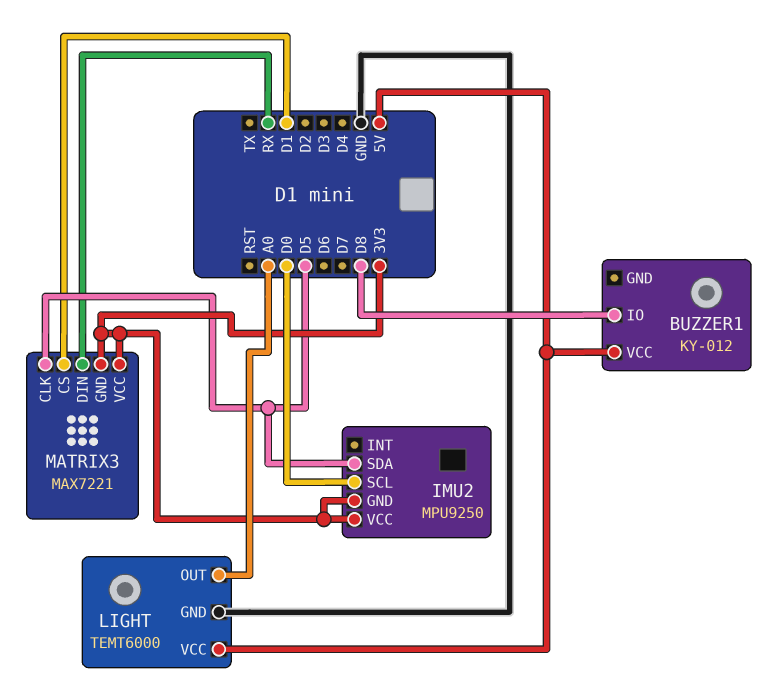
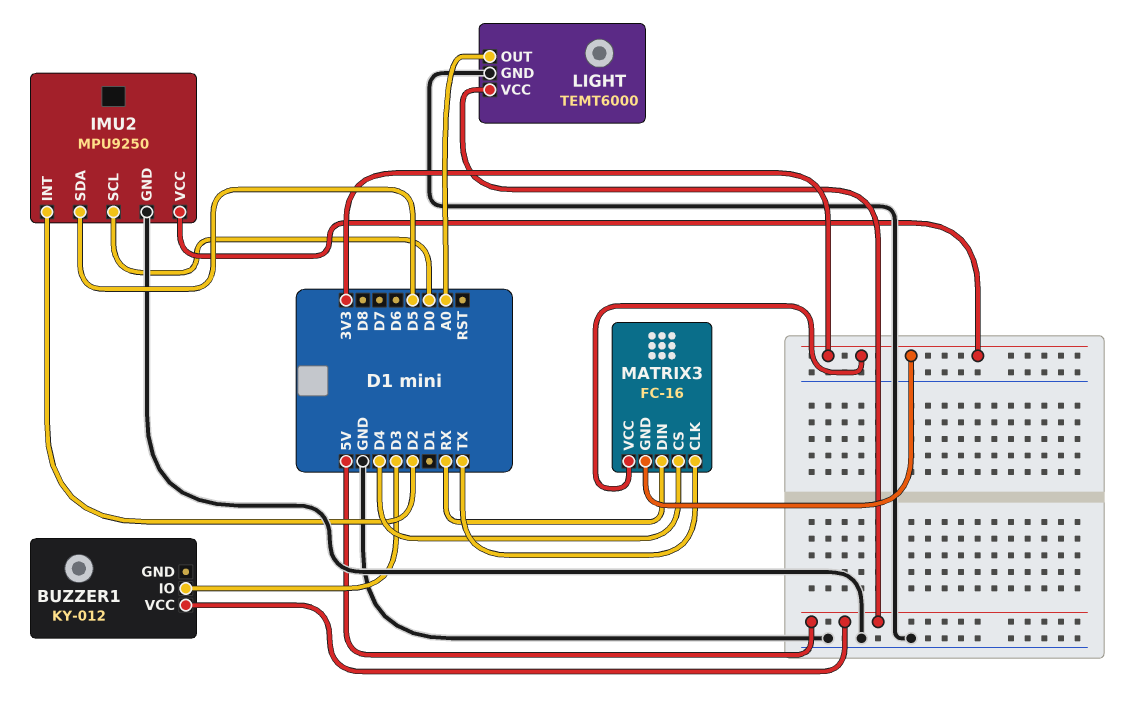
BUZZER1 pin IO: D8 -> D3
IMU2 pin GND: 3V3 -> GND
IMU2 pin INT: none -> D2
MATRIX3: MAX7221 -> FC-16
MATRIX3 pin CLK: D5 -> TX
MATRIX3 pin CS: D1 -> D4

